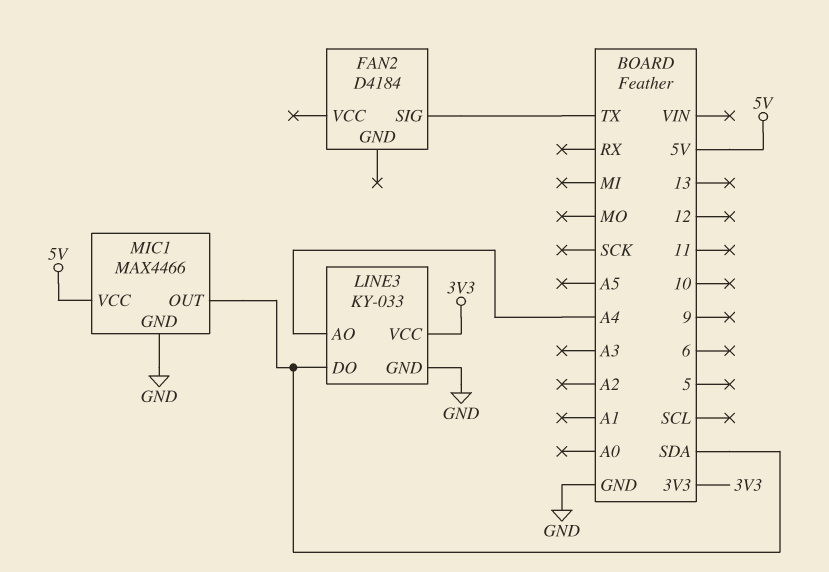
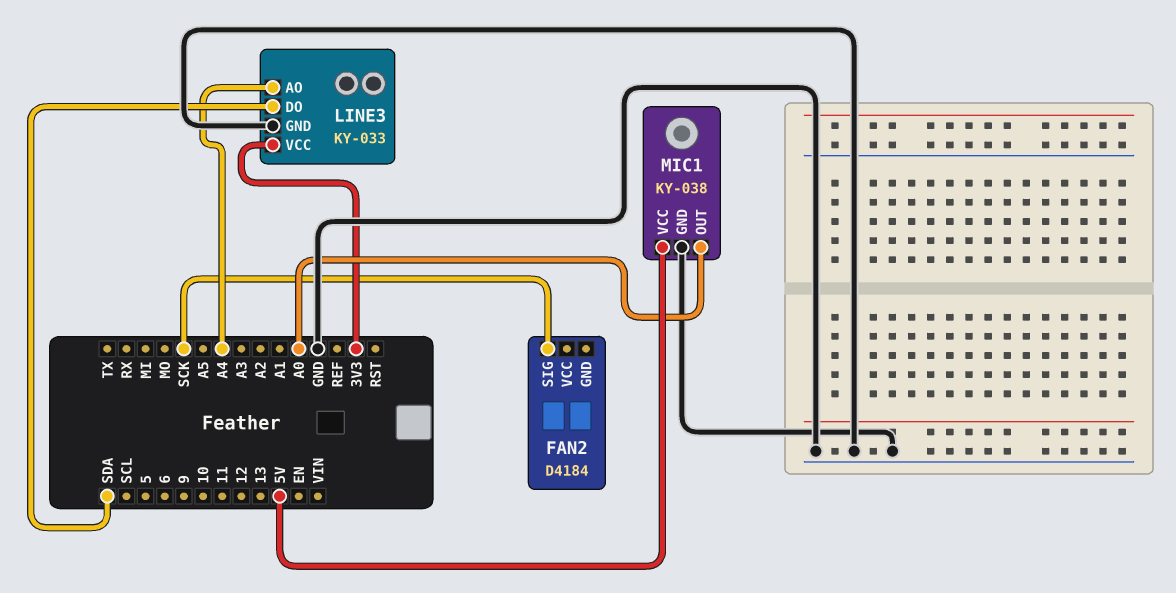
FAN2 pin SIG: TX -> SCK
MIC1: MAX4466 -> KY-038
MIC1 pin OUT: SDA -> A0

